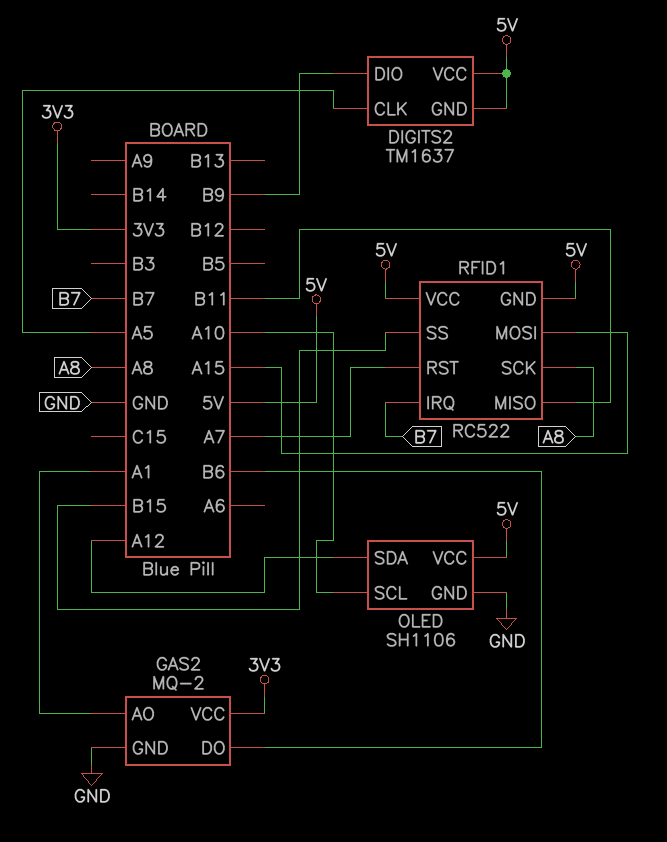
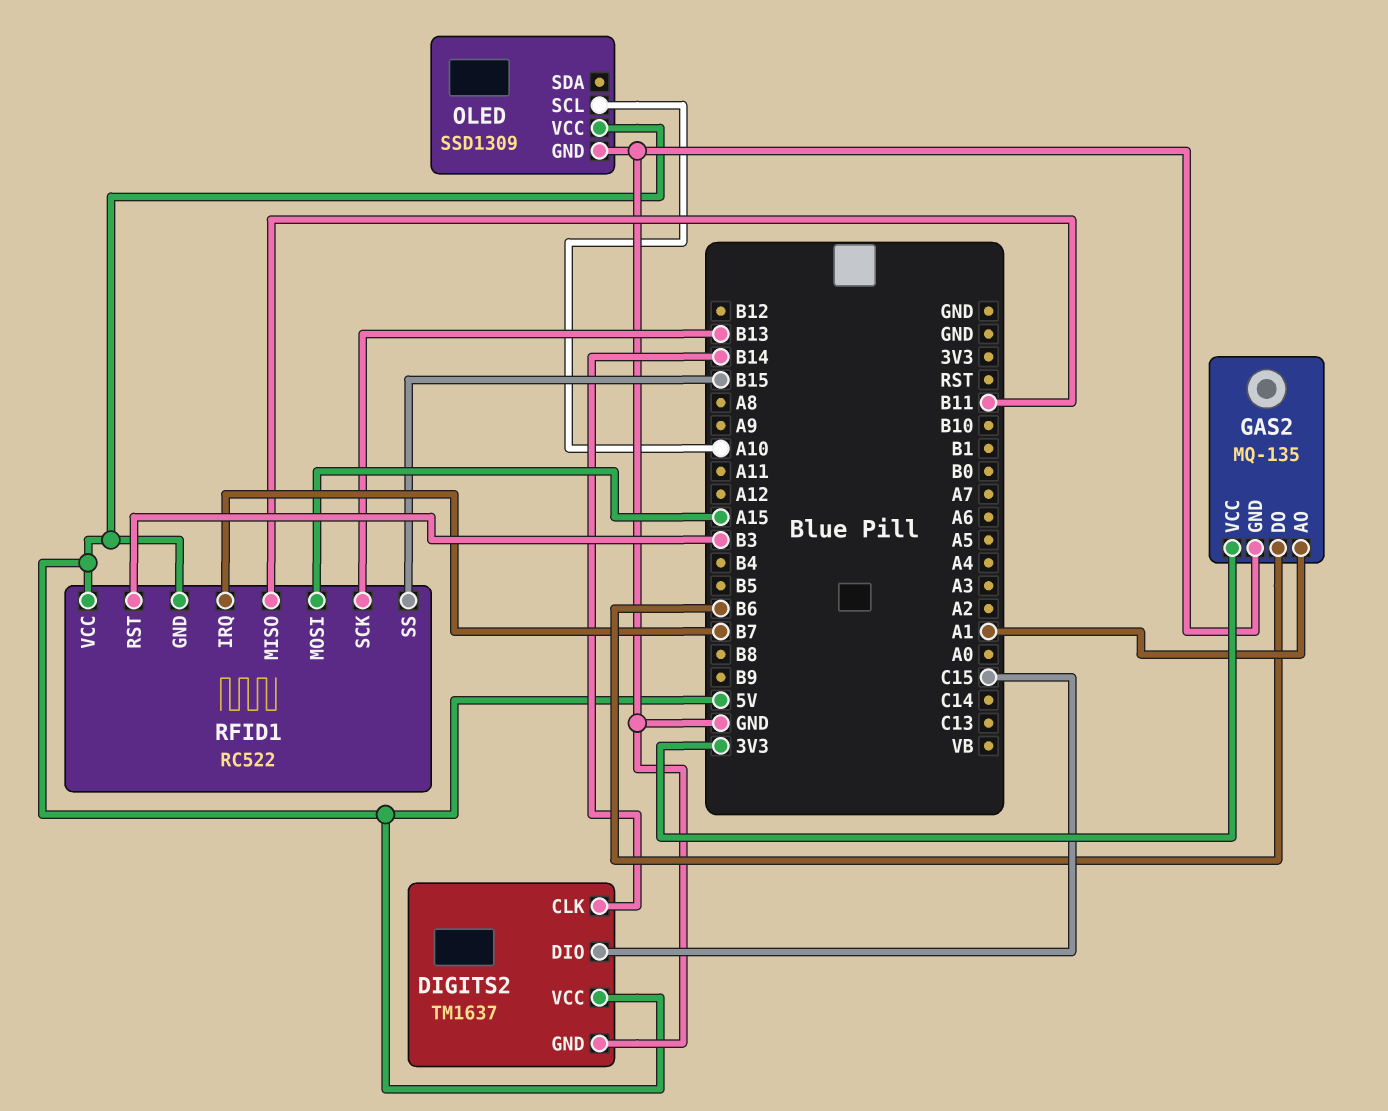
DIGITS2 pin CLK: A5 -> B14
DIGITS2 pin DIO: B9 -> C15
DIGITS2 pin GND: 5V -> GND
GAS2: MQ-2 -> MQ-135
OLED: SH1106 -> SSD1309
OLED pin SDA: A12 -> none
RFID1 pin RST: A7 -> B3
RFID1 pin SCK: A8 -> B13

